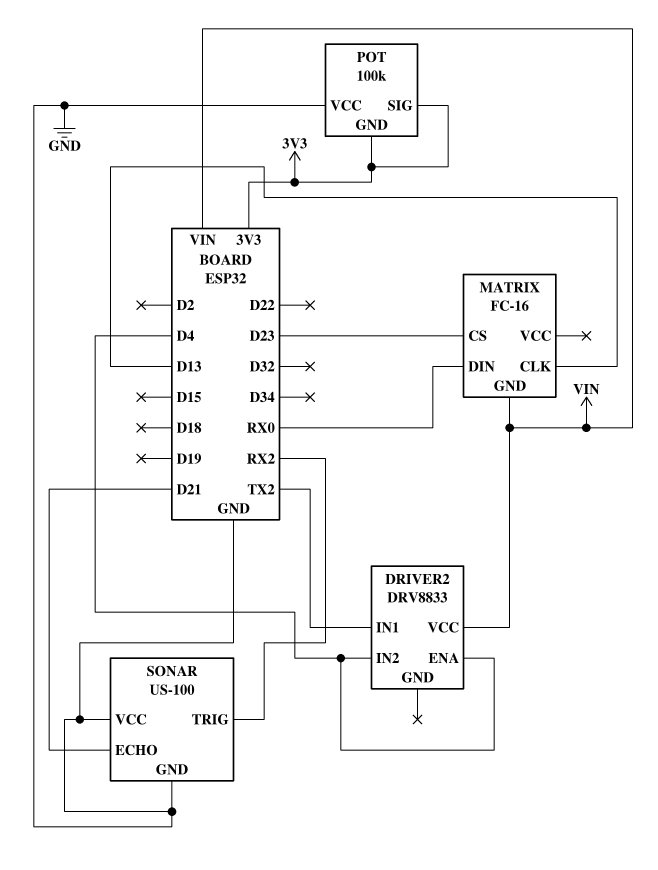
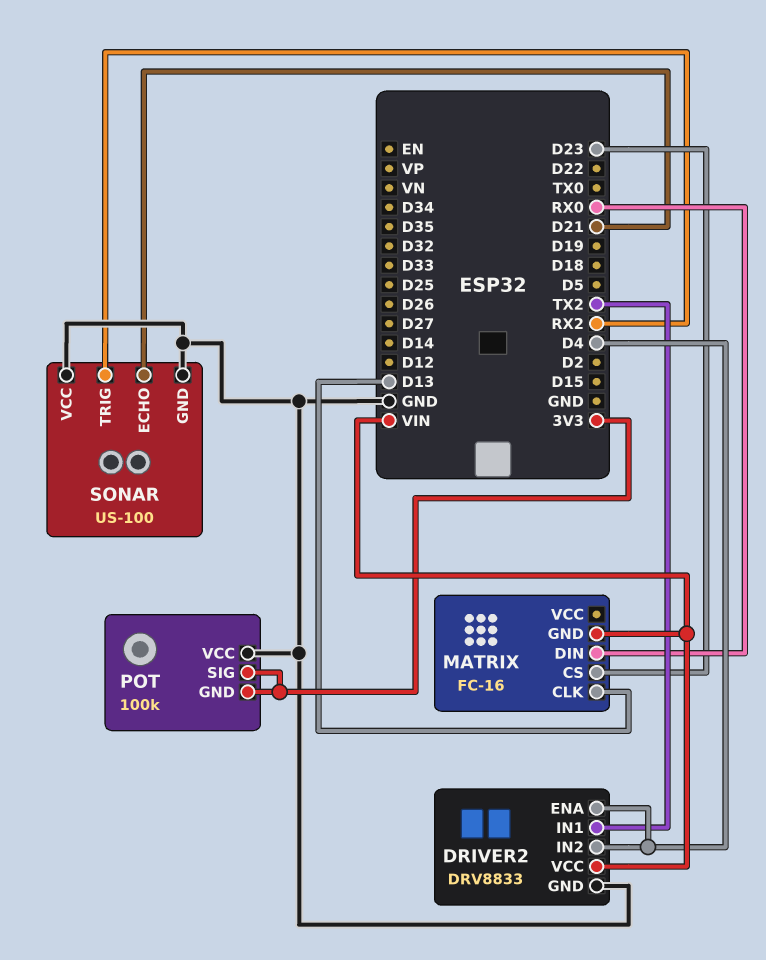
DRIVER2 pin GND: none -> GND

